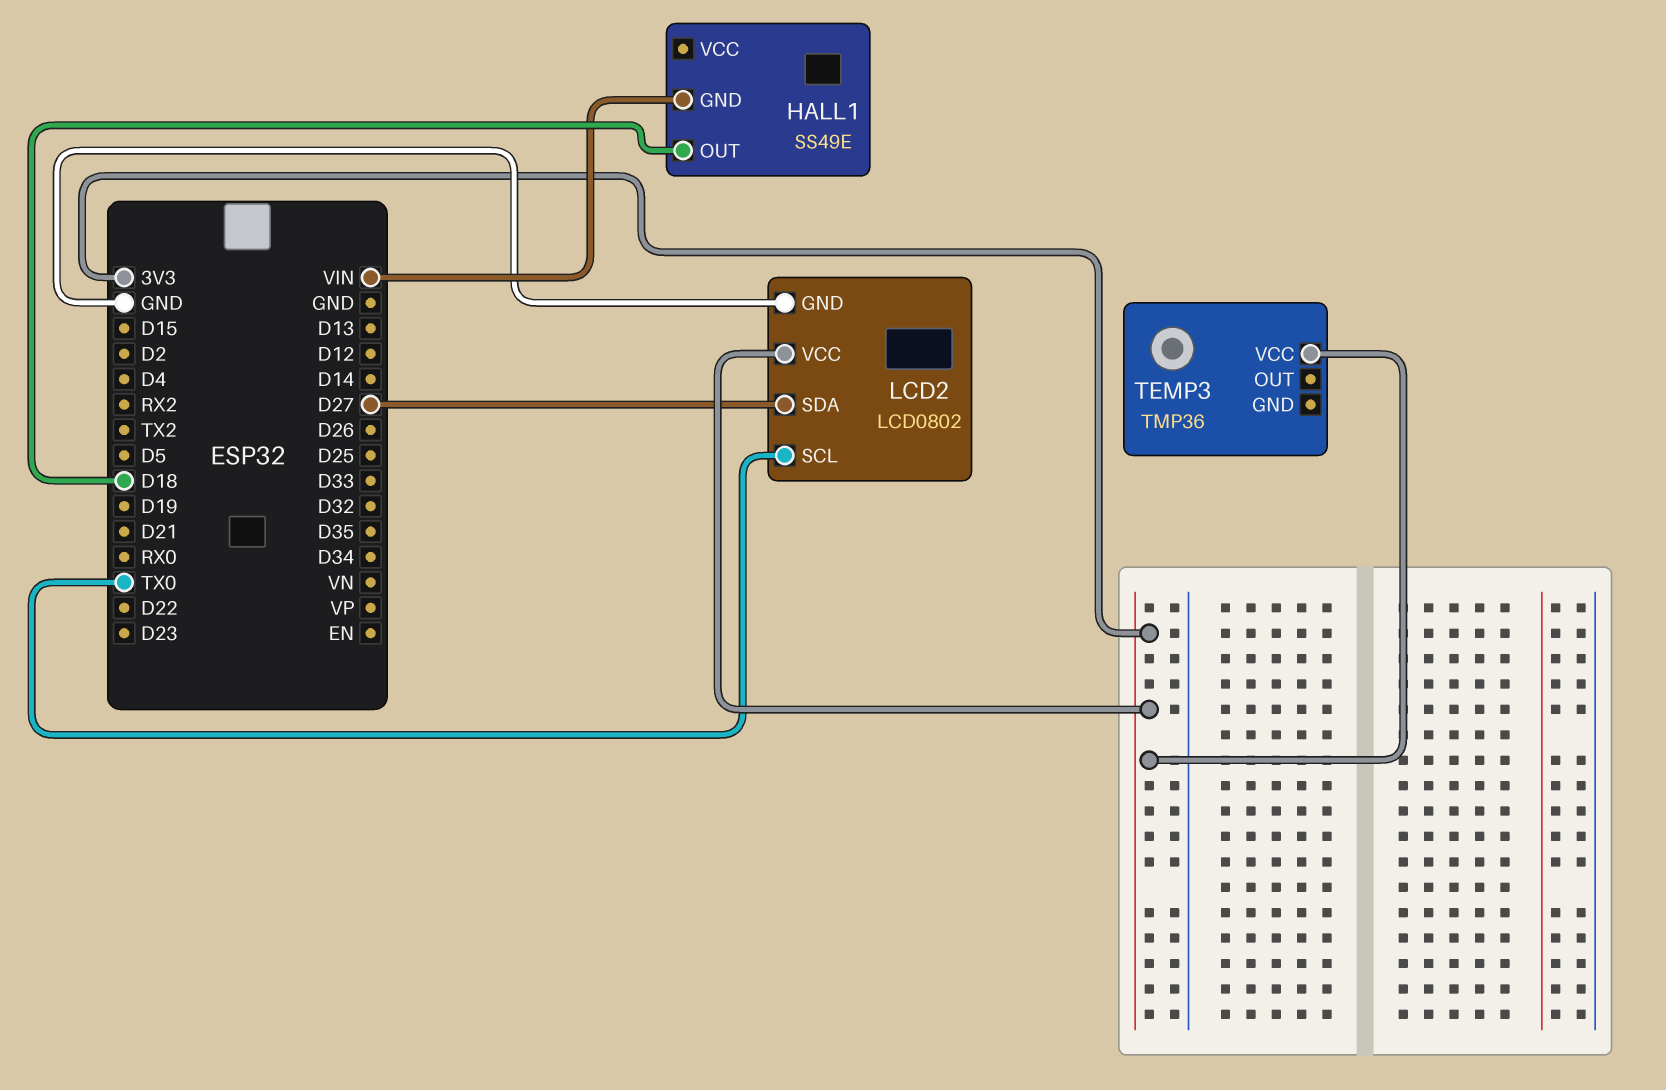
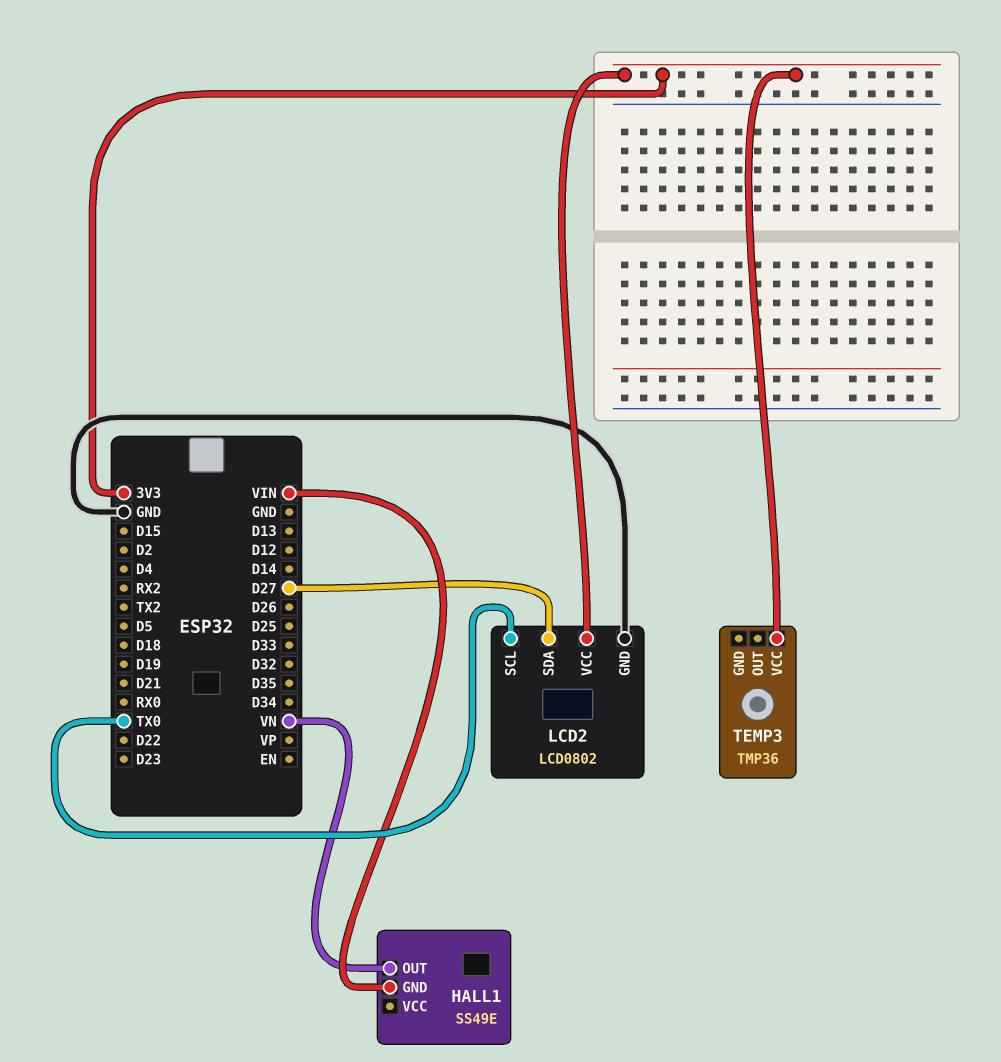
HALL1 pin OUT: D18 -> VN

